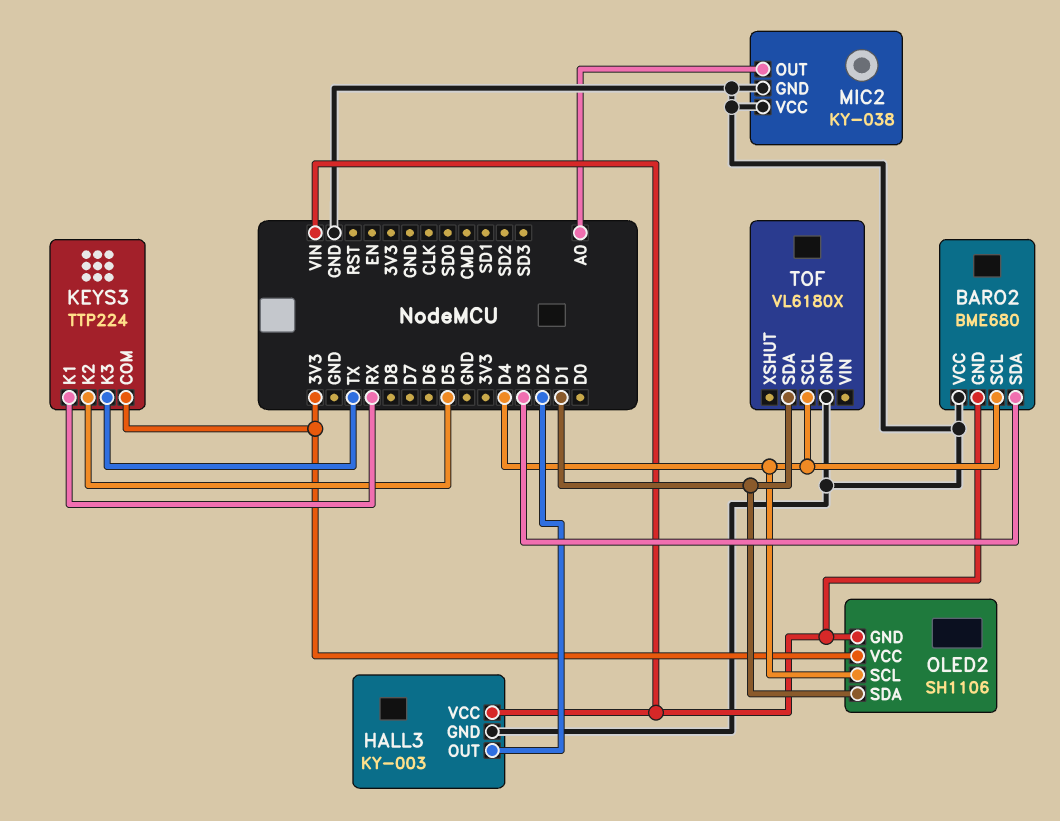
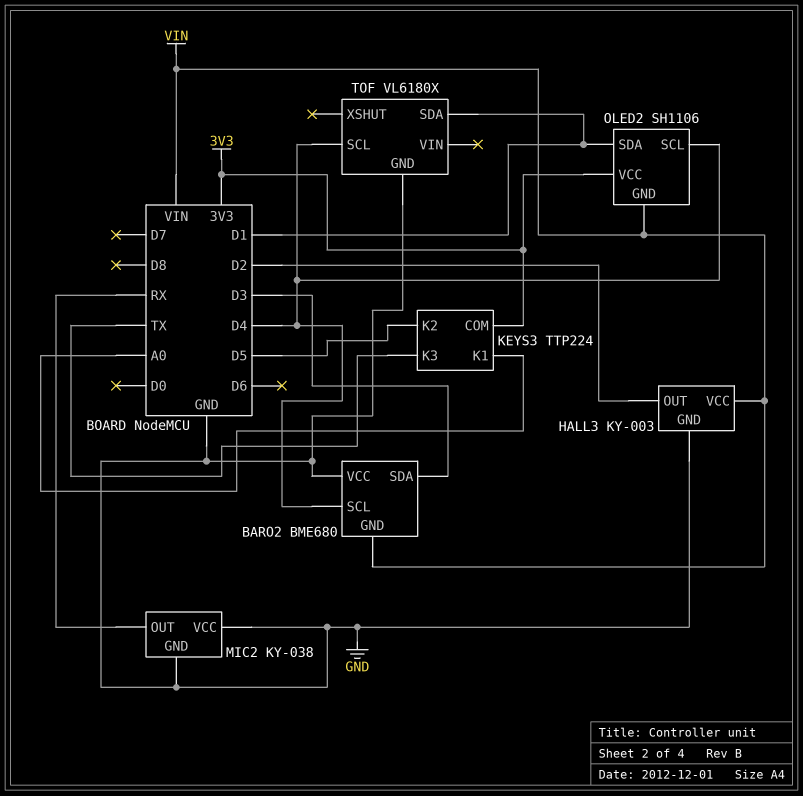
KEYS3 pin K1: RX -> A0
MIC2 pin OUT: A0 -> RX

